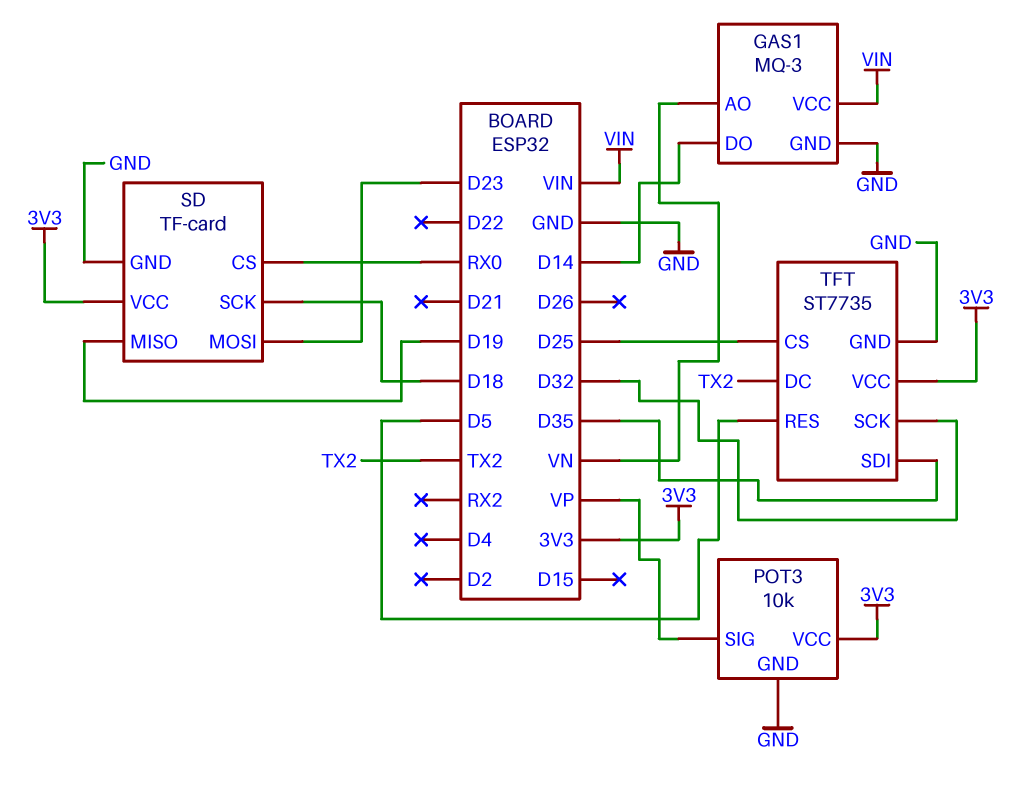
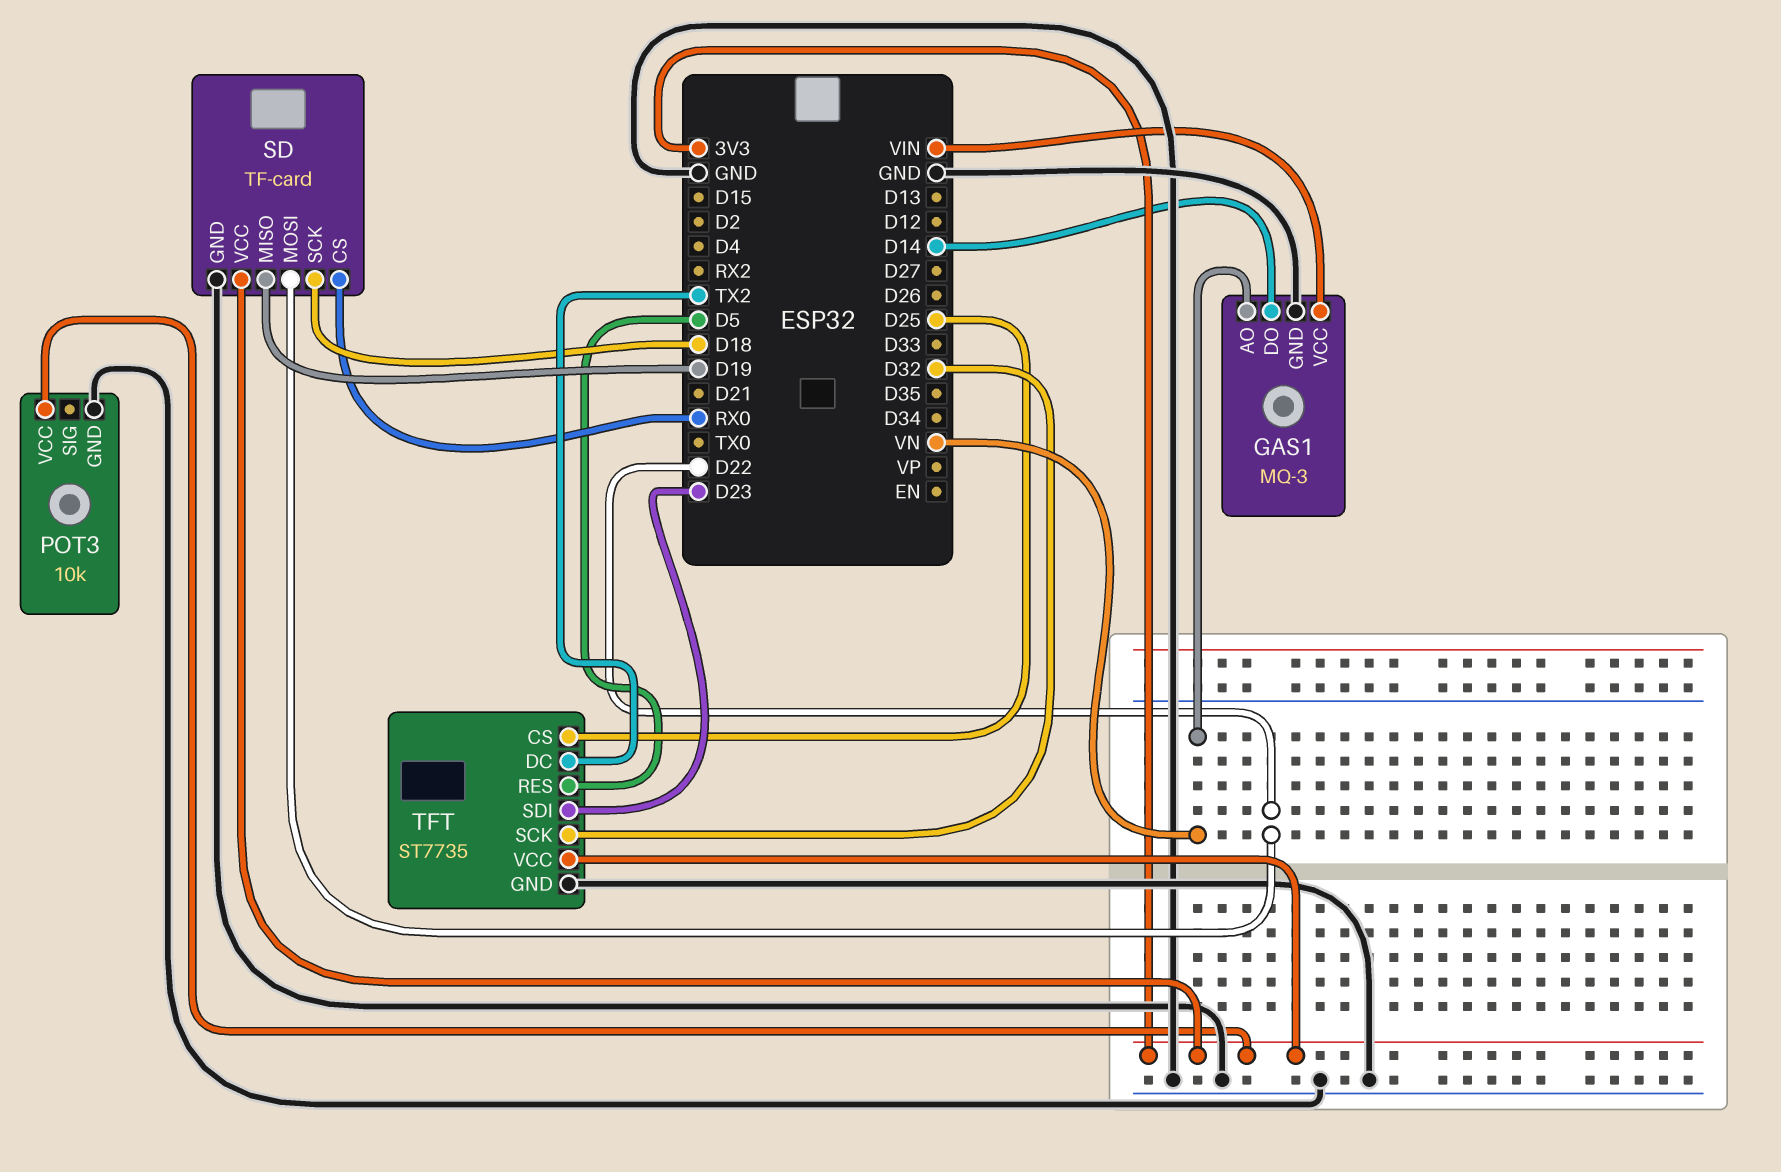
POT3 pin SIG: VP -> none
SD pin MOSI: D23 -> D22
TFT pin SDI: D35 -> D23

